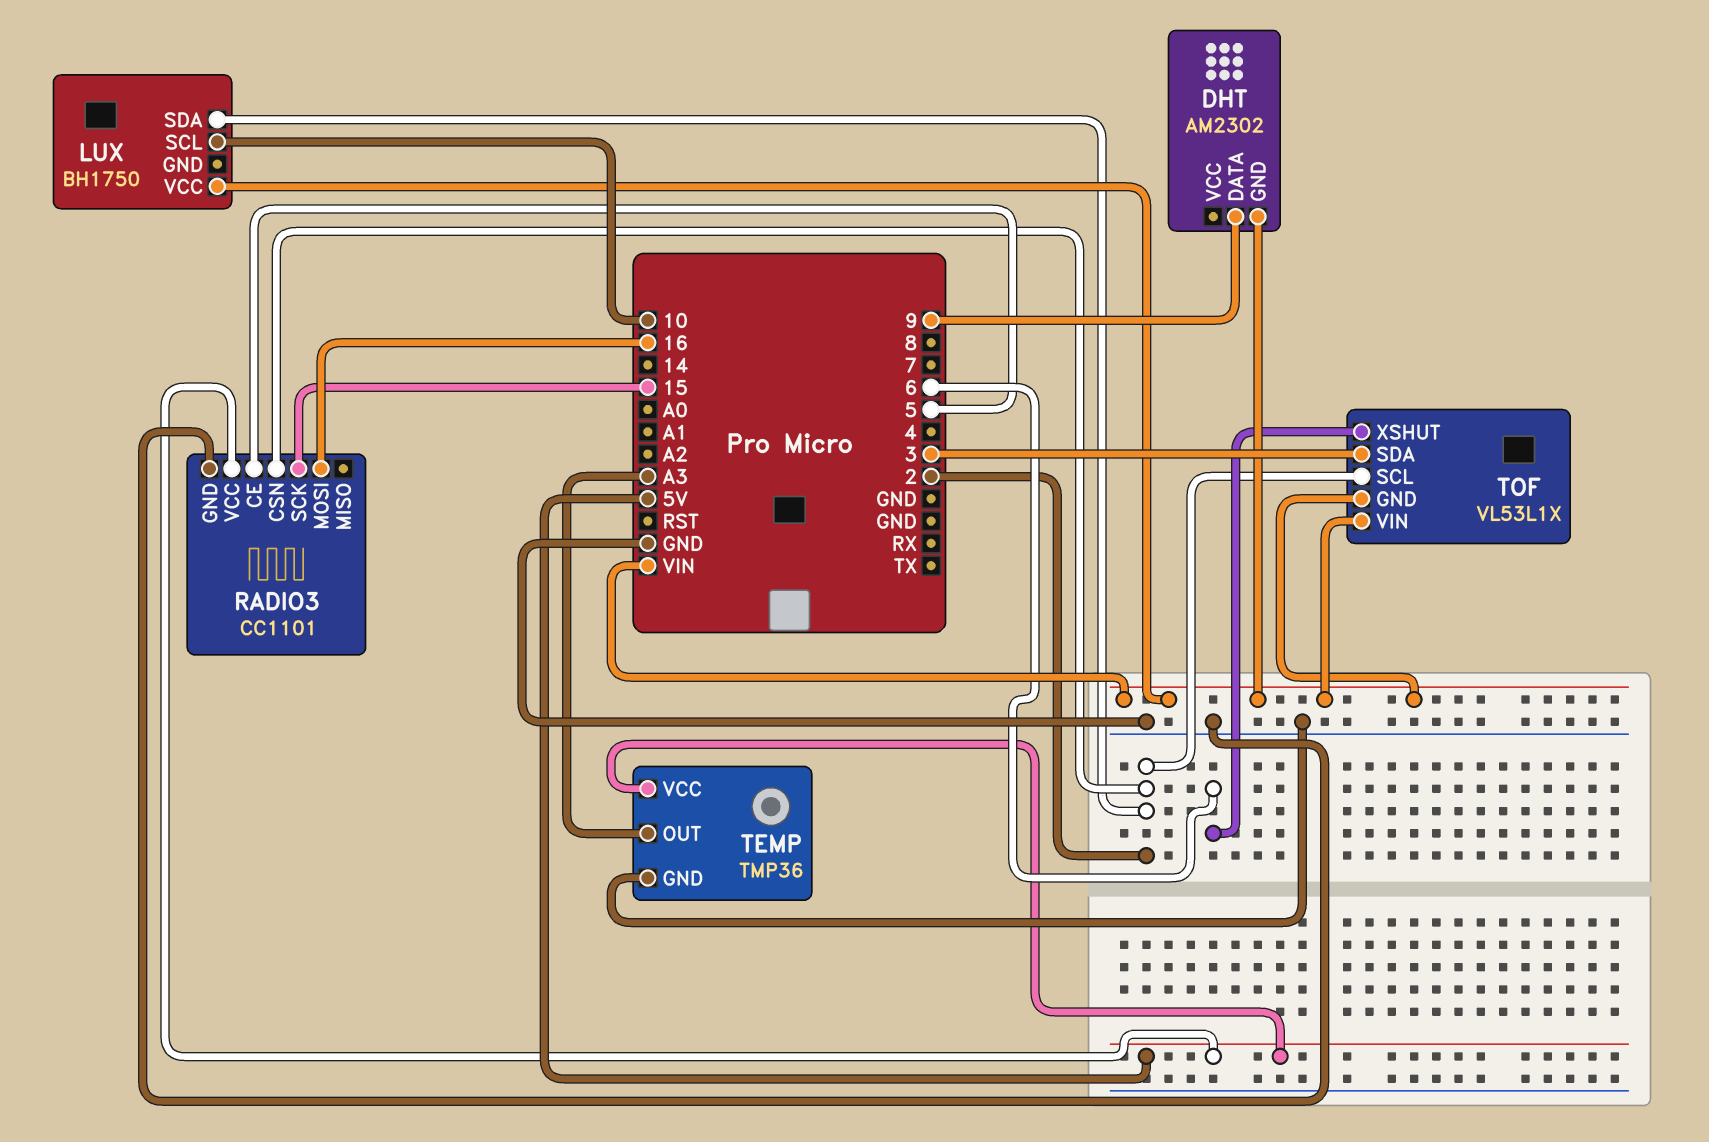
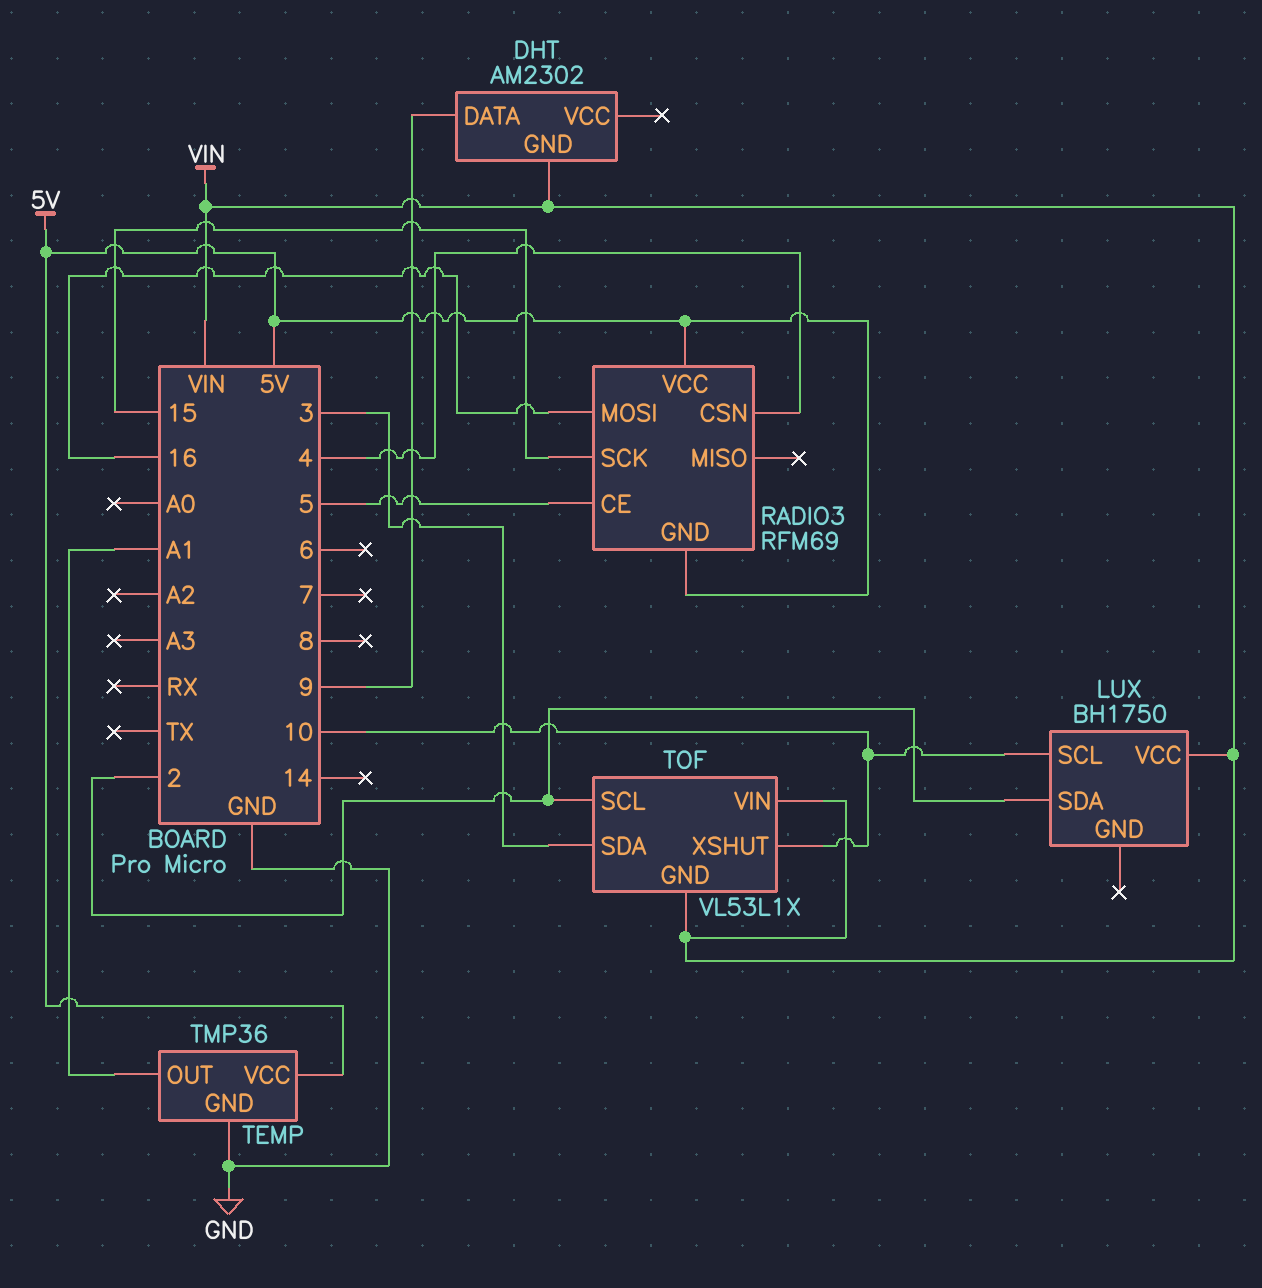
RADIO3: CC1101 -> RFM69
RADIO3 pin CSN: 2 -> 4
RADIO3 pin GND: GND -> 5V
TEMP pin OUT: A3 -> A1
TOF pin XSHUT: 6 -> 10

